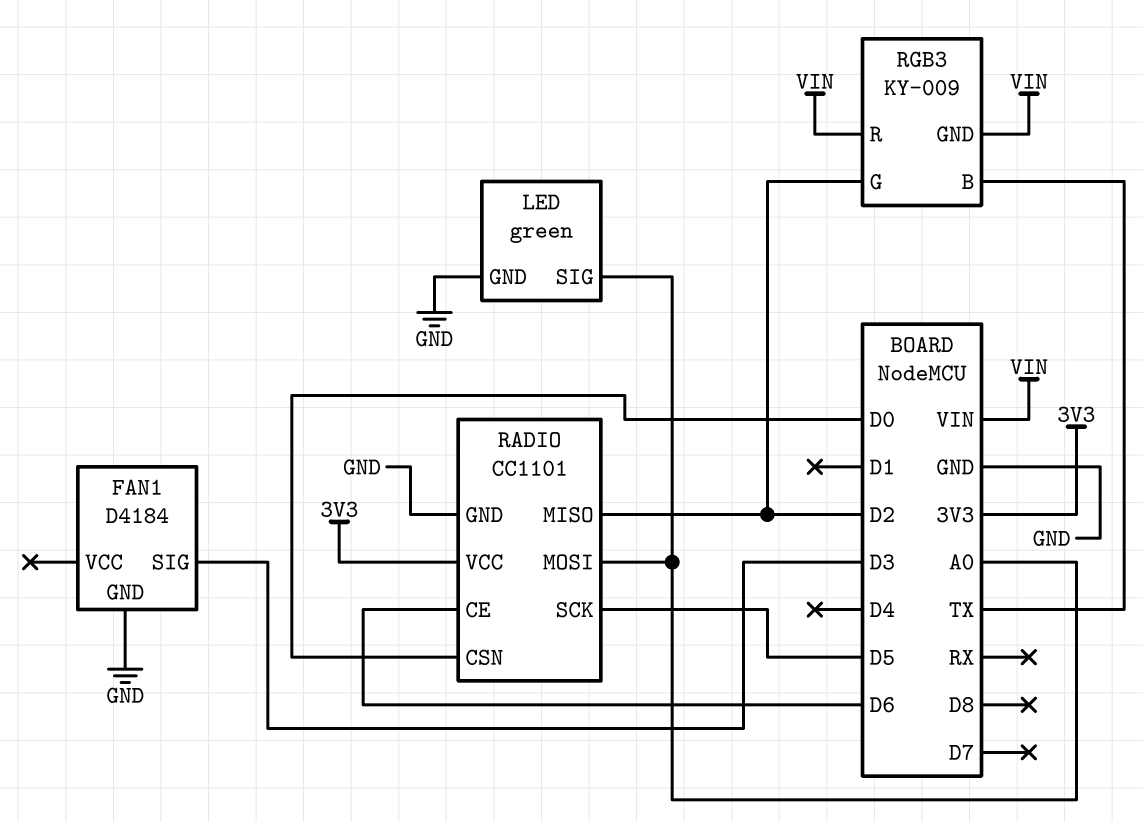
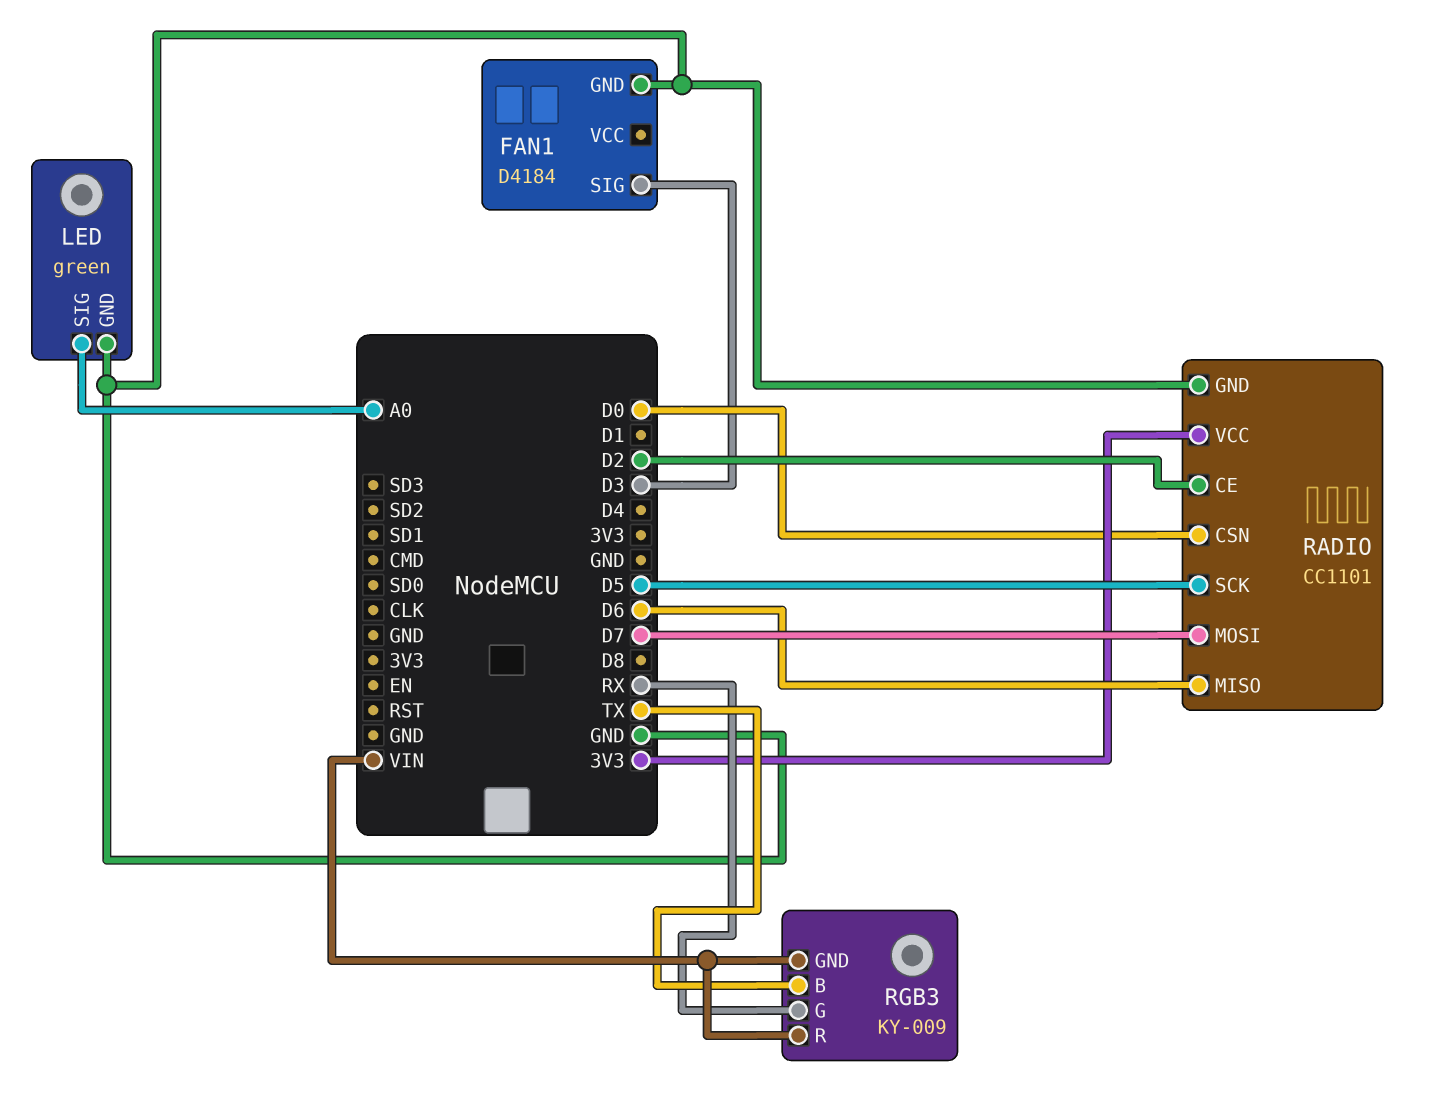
RADIO pin CE: D6 -> D2
RADIO pin MISO: D2 -> D6
RADIO pin MOSI: A0 -> D7
RGB3 pin G: D2 -> RX

